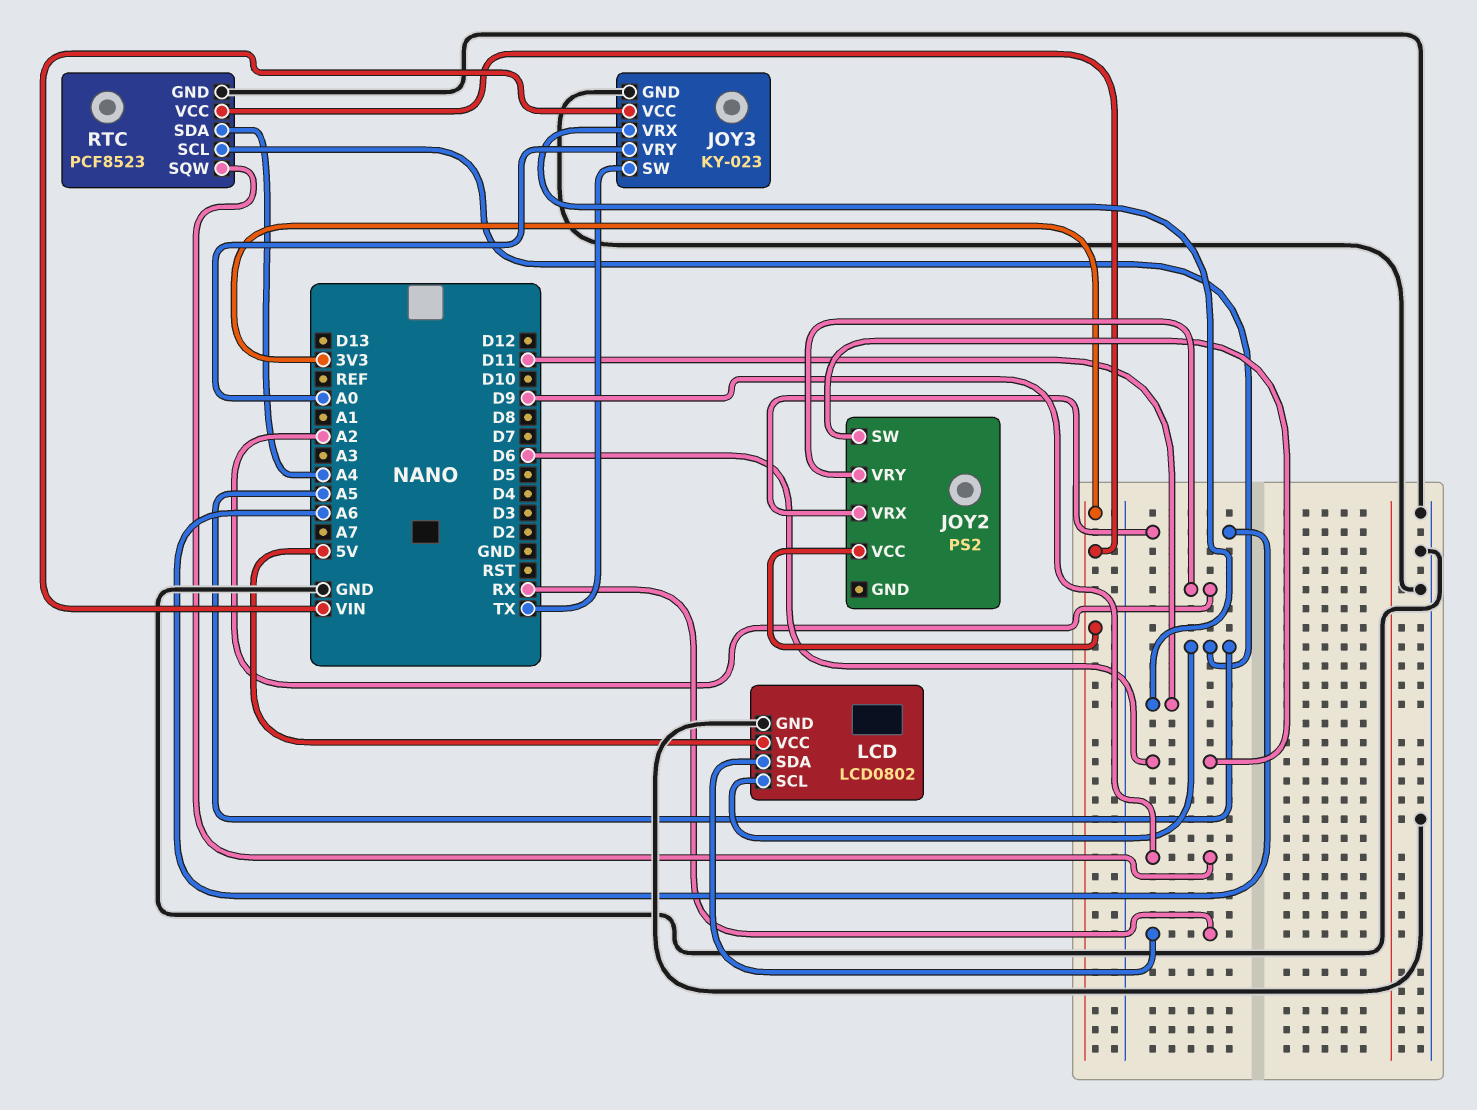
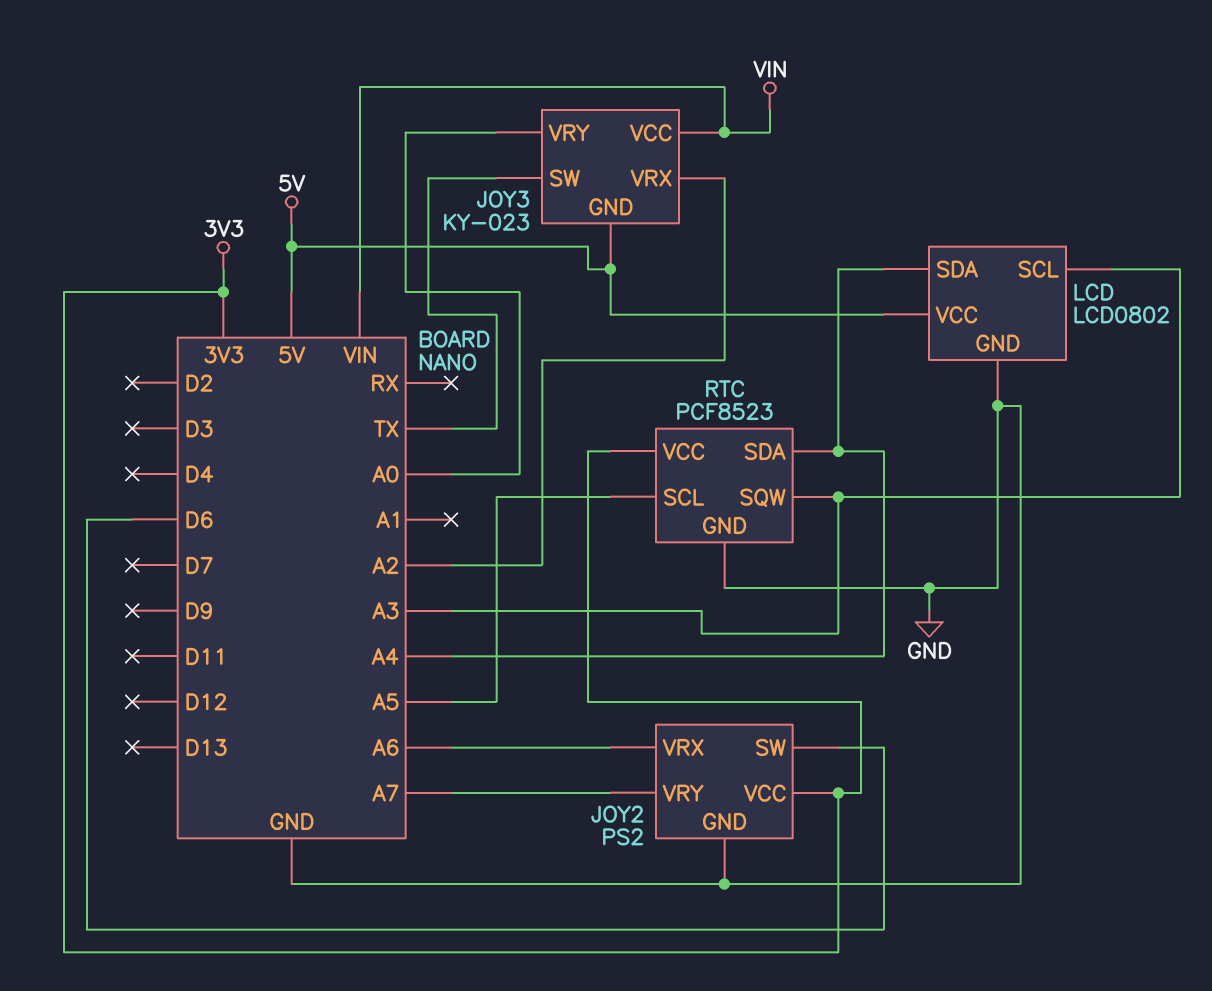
JOY2 pin GND: none -> GND
JOY2 pin VRY: A2 -> A7
JOY3 pin GND: GND -> 5V
JOY3 pin VRX: D11 -> A2
LCD pin SCL: A5 -> A3
LCD pin SDA: RX -> A4
RTC pin SQW: D9 -> A3

